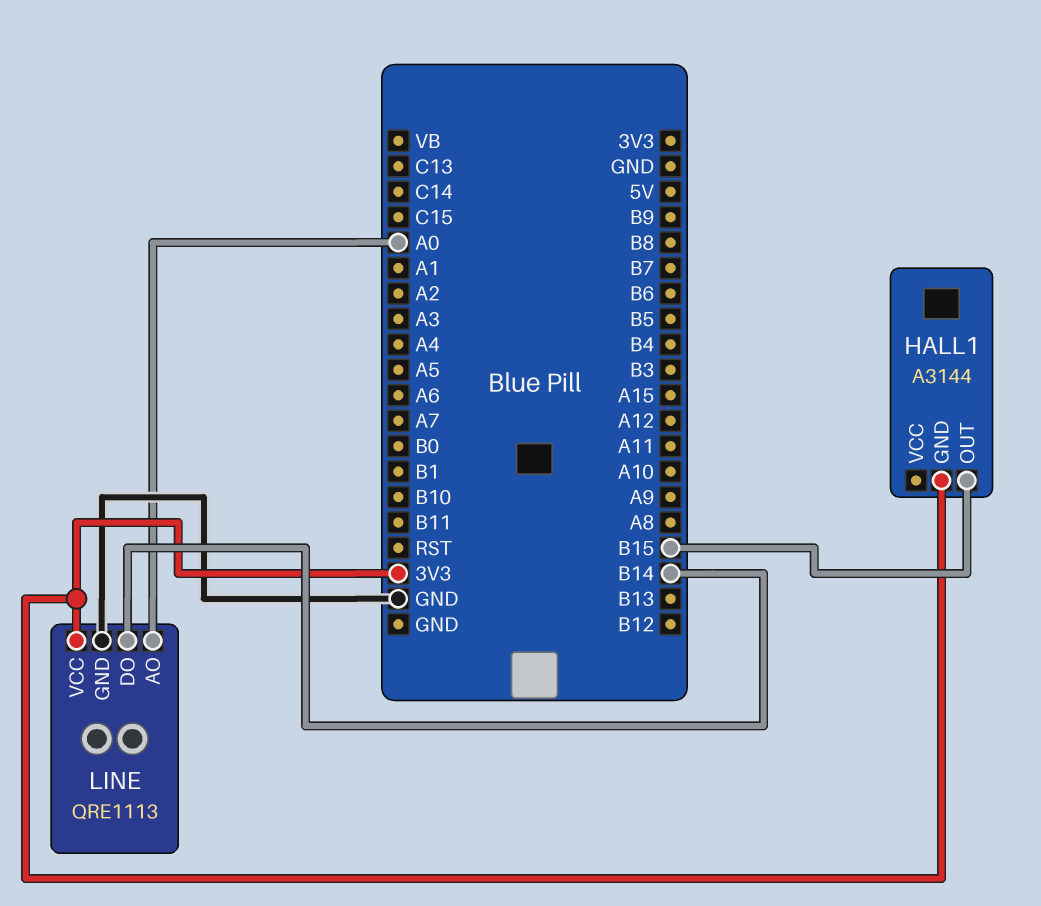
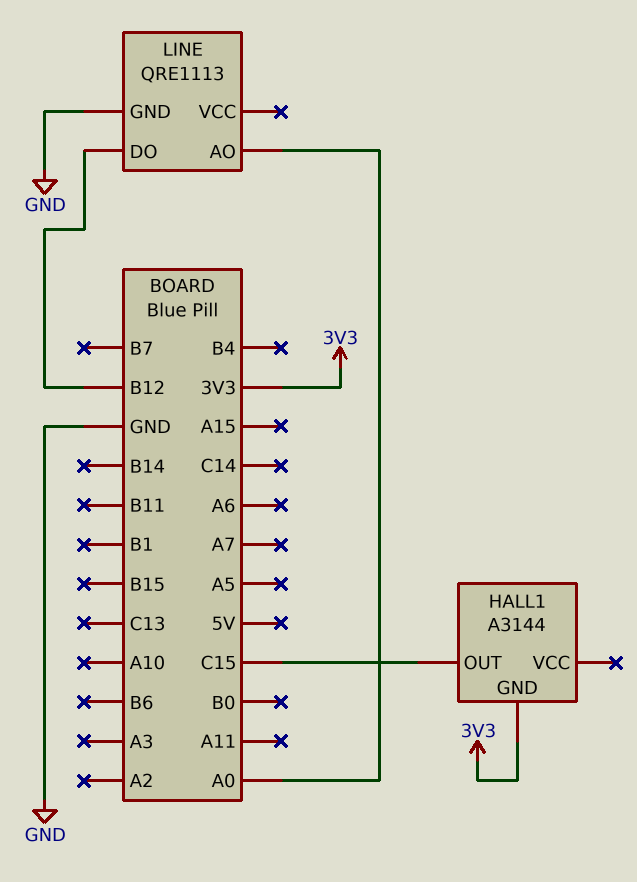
HALL1 pin OUT: B15 -> C15
LINE pin DO: B14 -> B12
LINE pin VCC: 3V3 -> none

